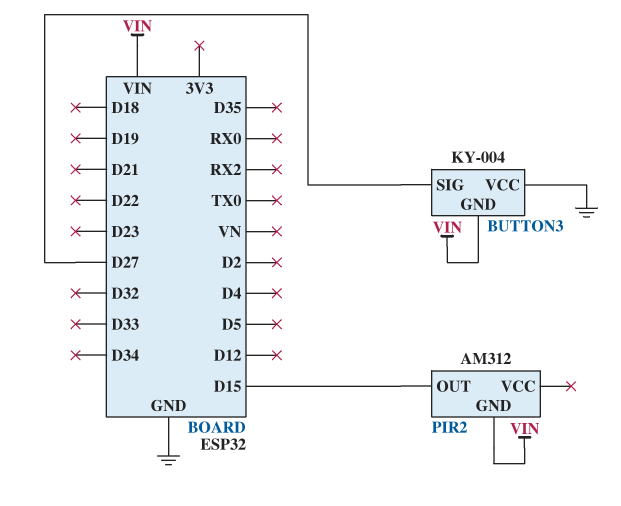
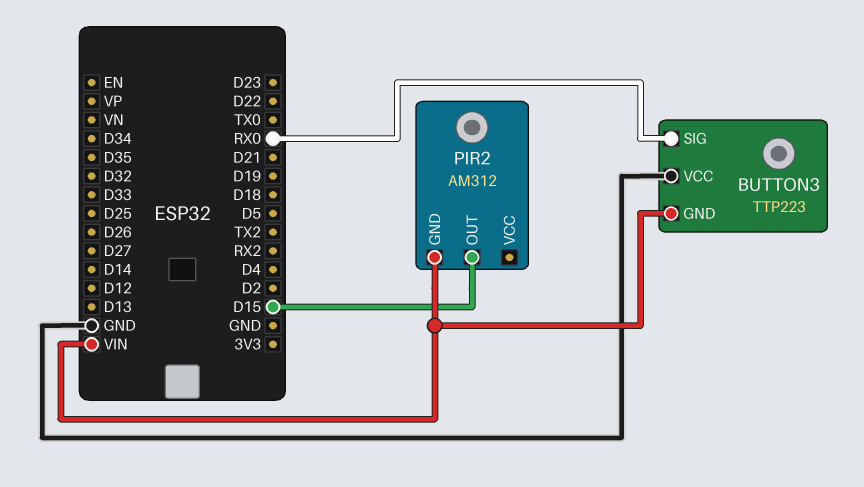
BUTTON3: KY-004 -> TTP223
BUTTON3 pin SIG: D27 -> RX0

